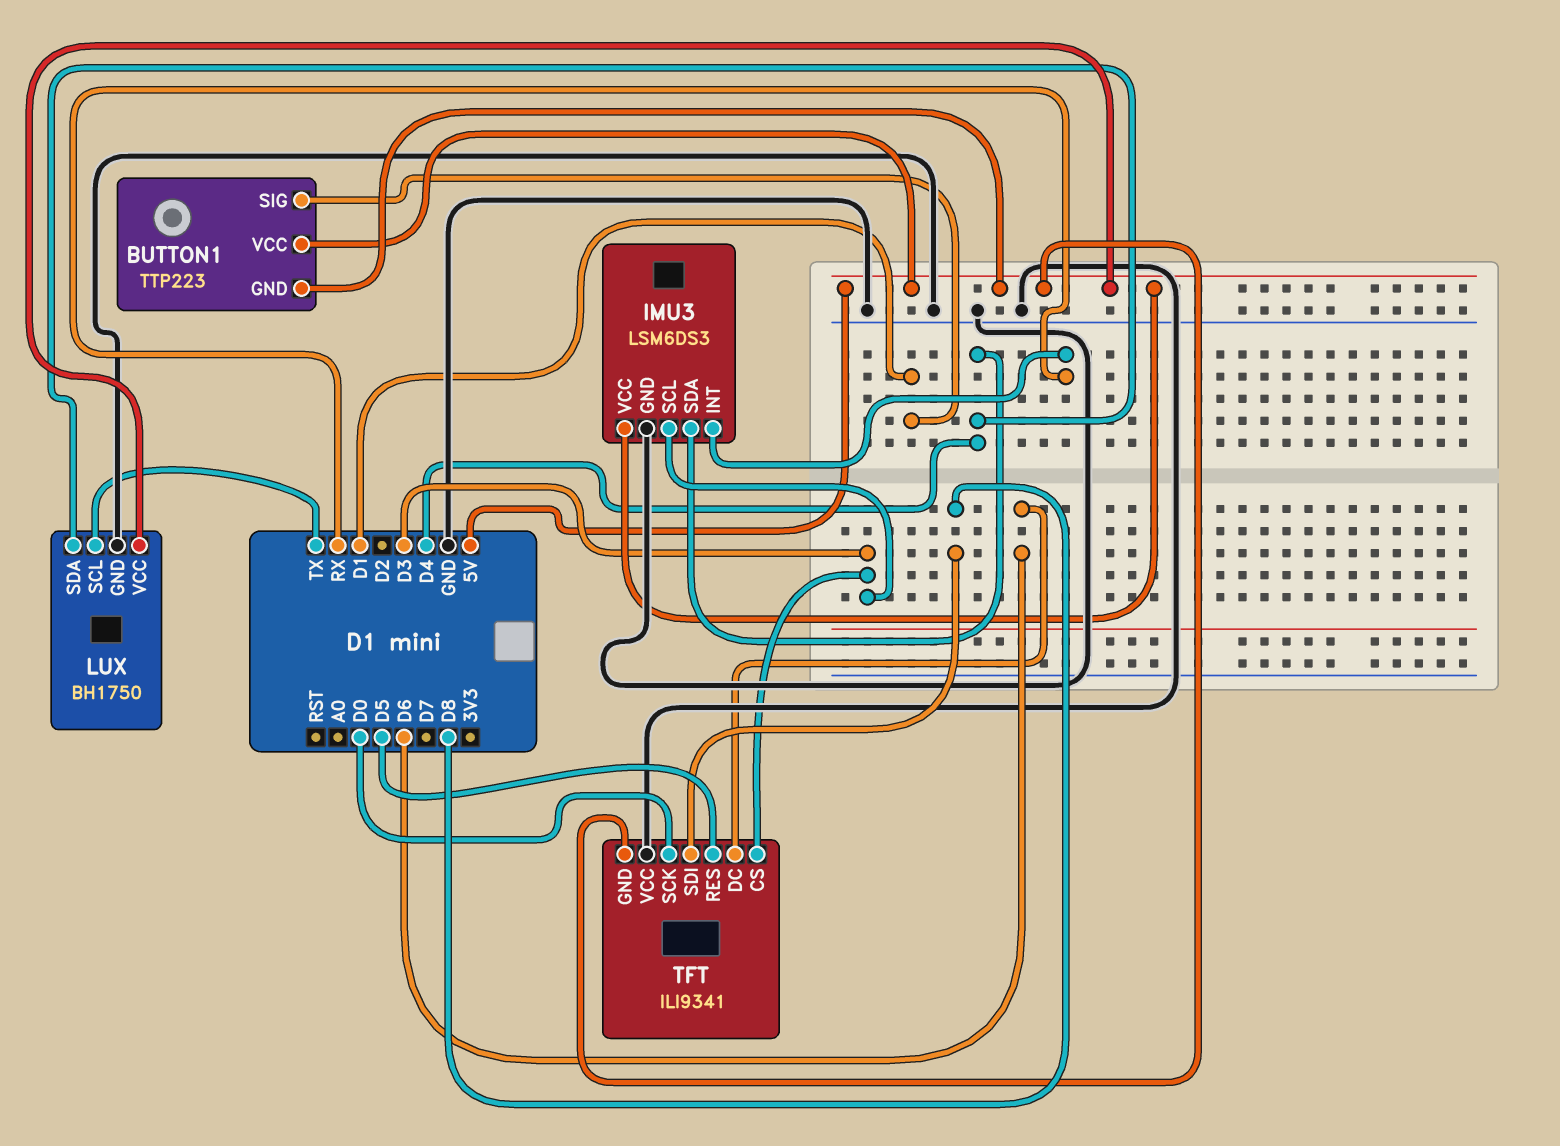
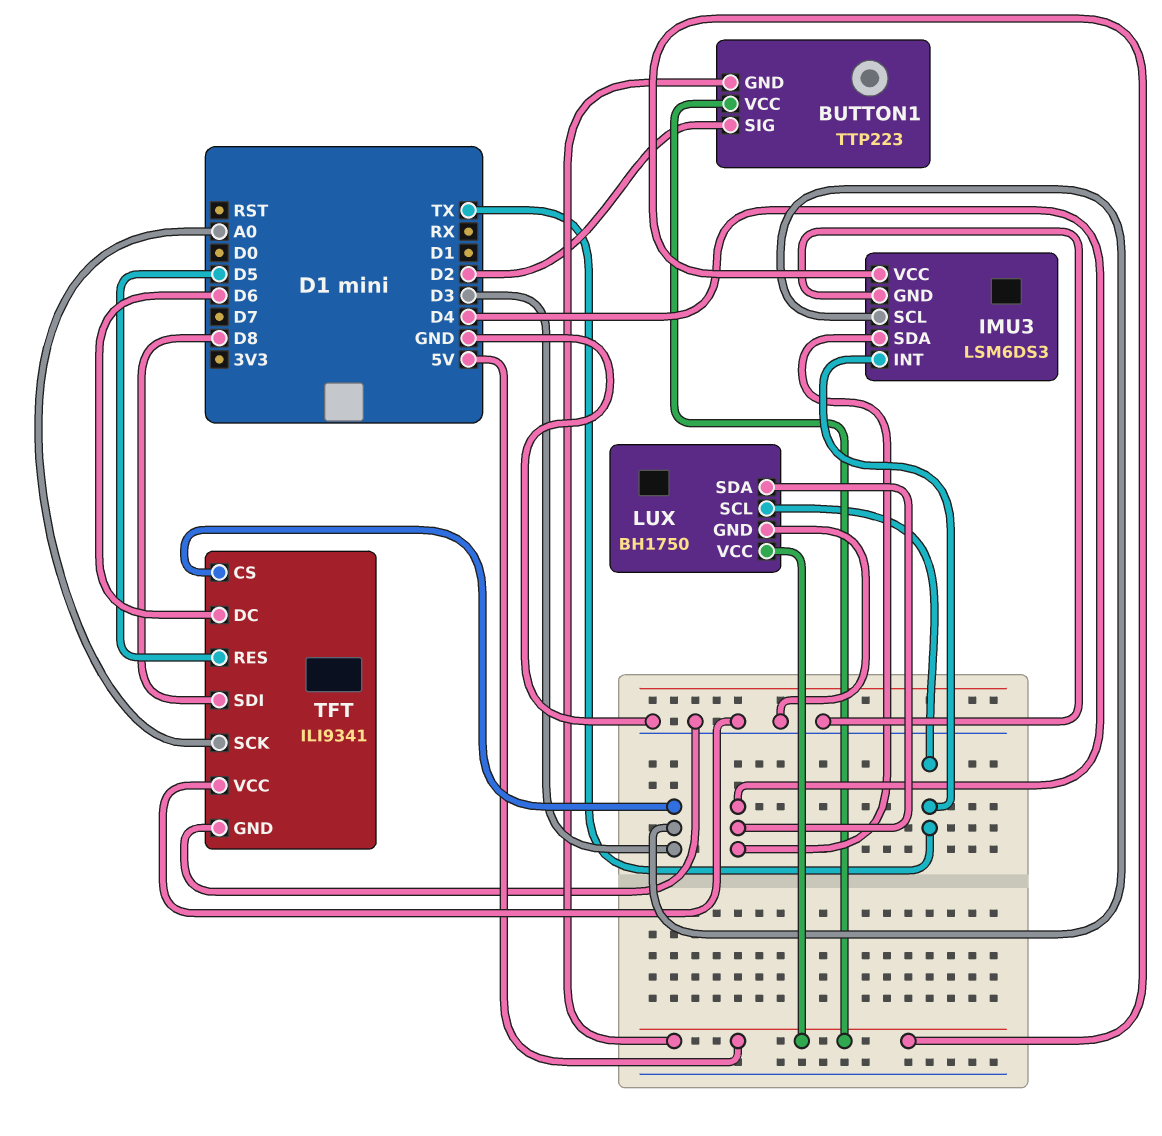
BUTTON1 pin SIG: D1 -> D2
IMU3 pin INT: RX -> TX
TFT pin GND: 5V -> GND
TFT pin SCK: D0 -> A0

